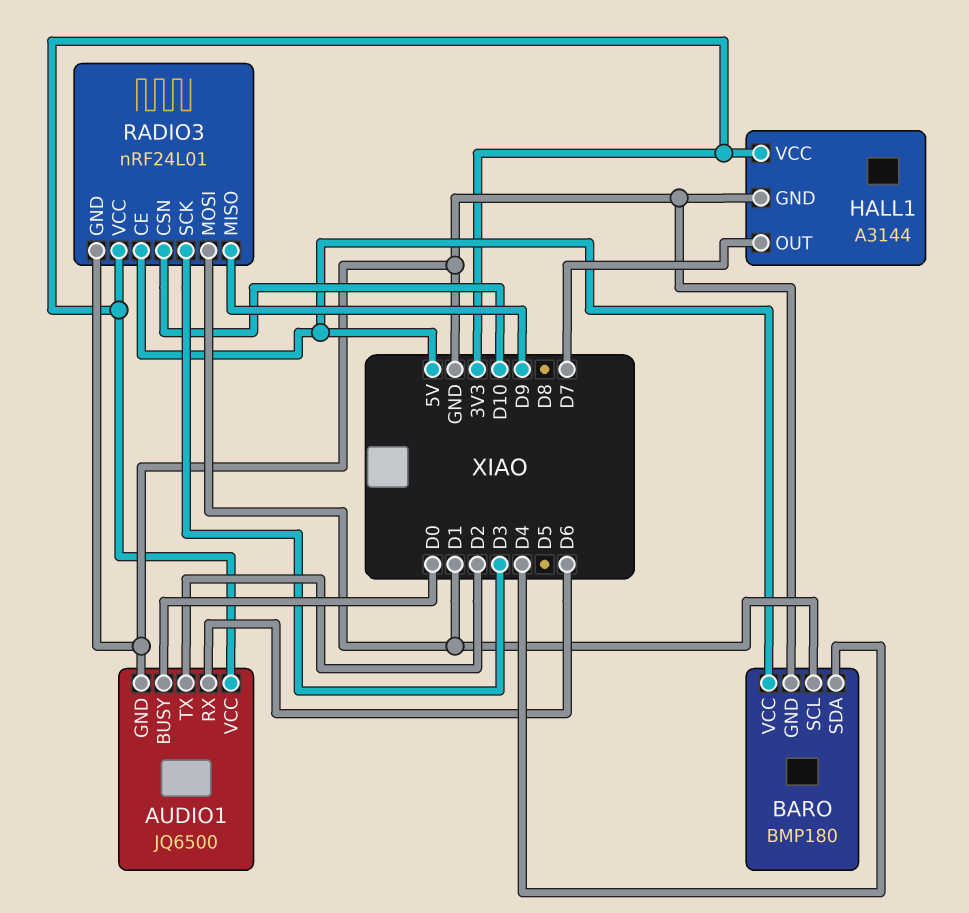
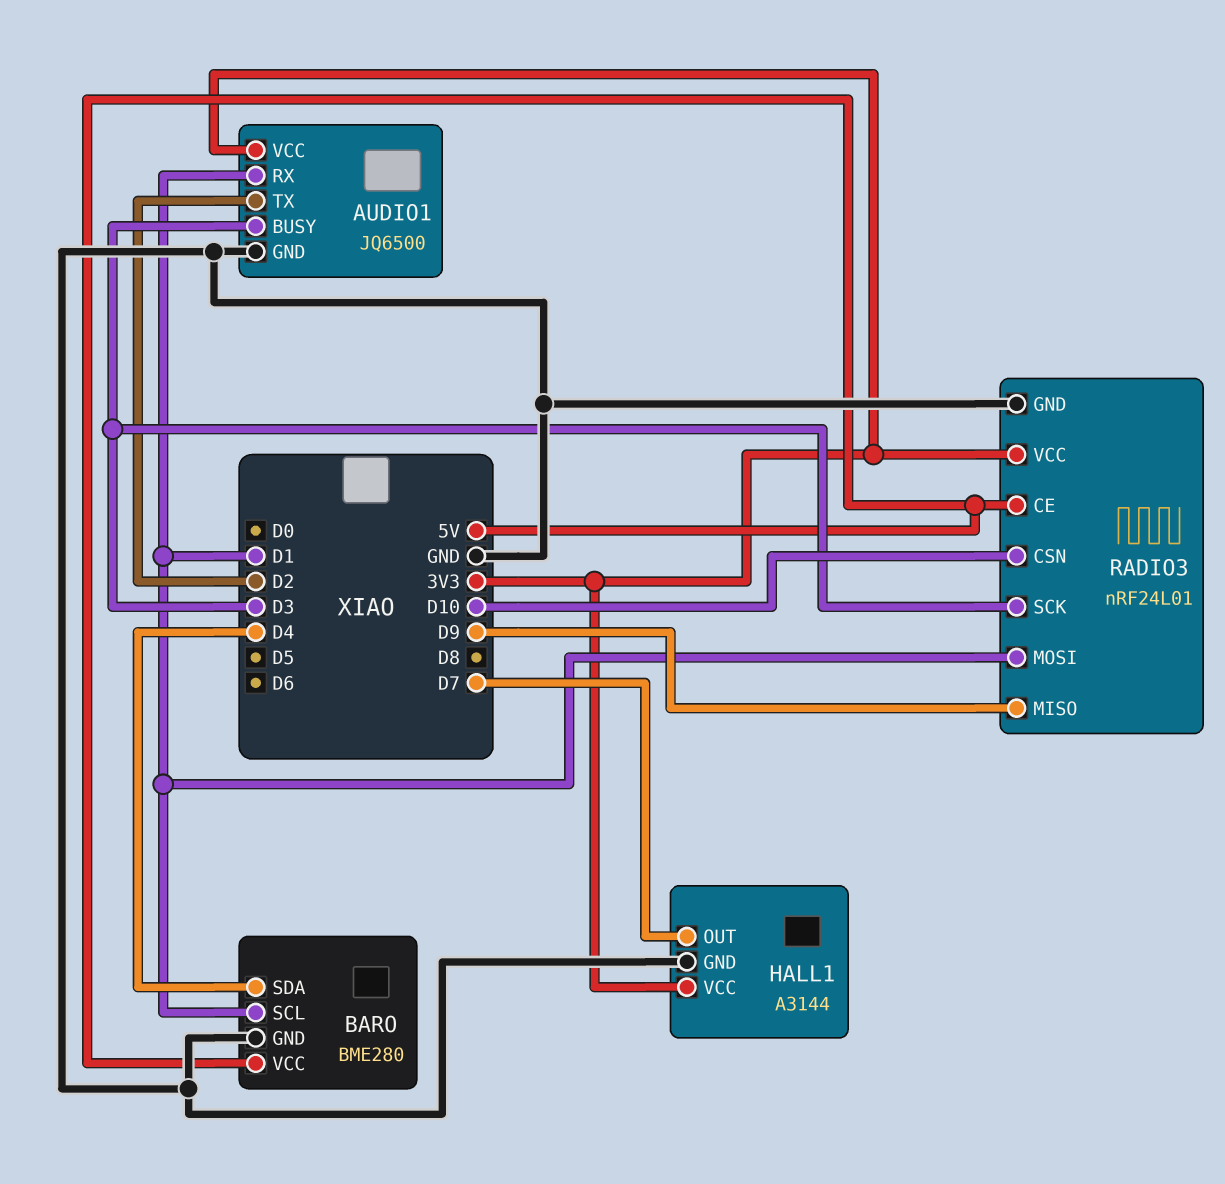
AUDIO1 pin BUSY: D0 -> D3
AUDIO1 pin RX: D6 -> D1
BARO: BMP180 -> BME280

